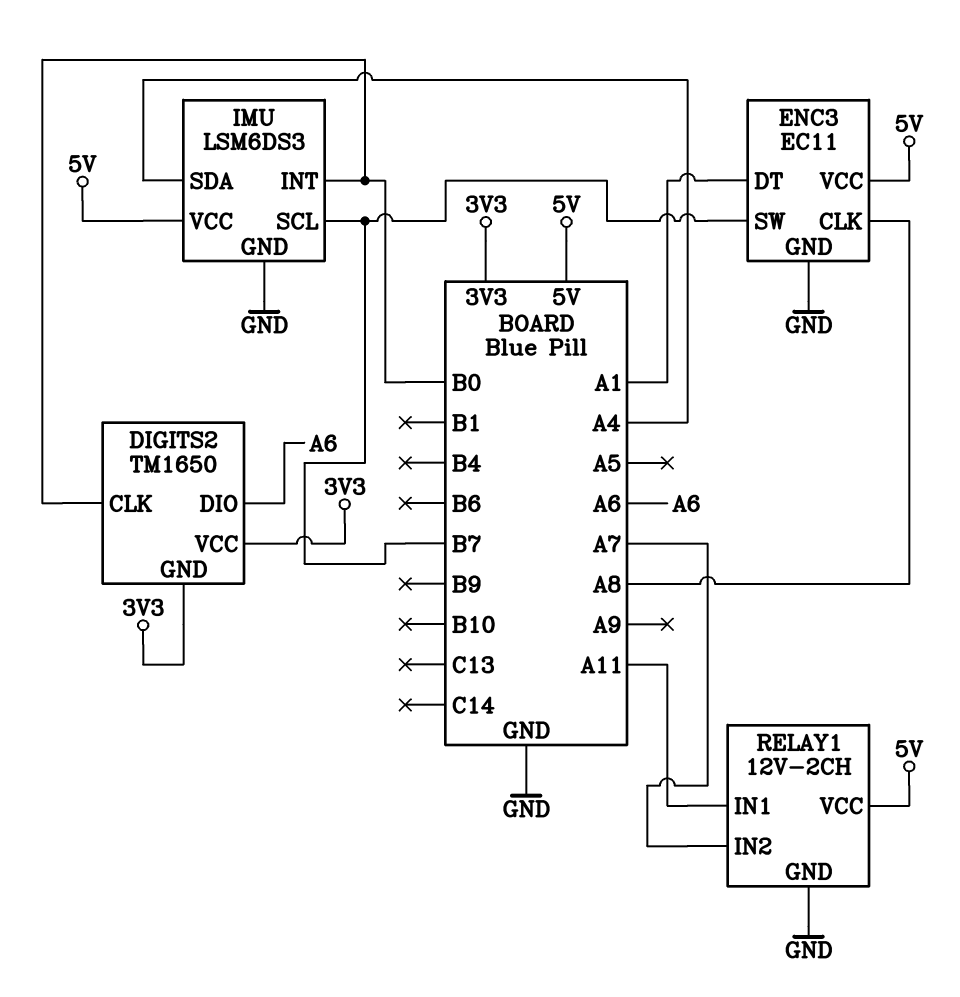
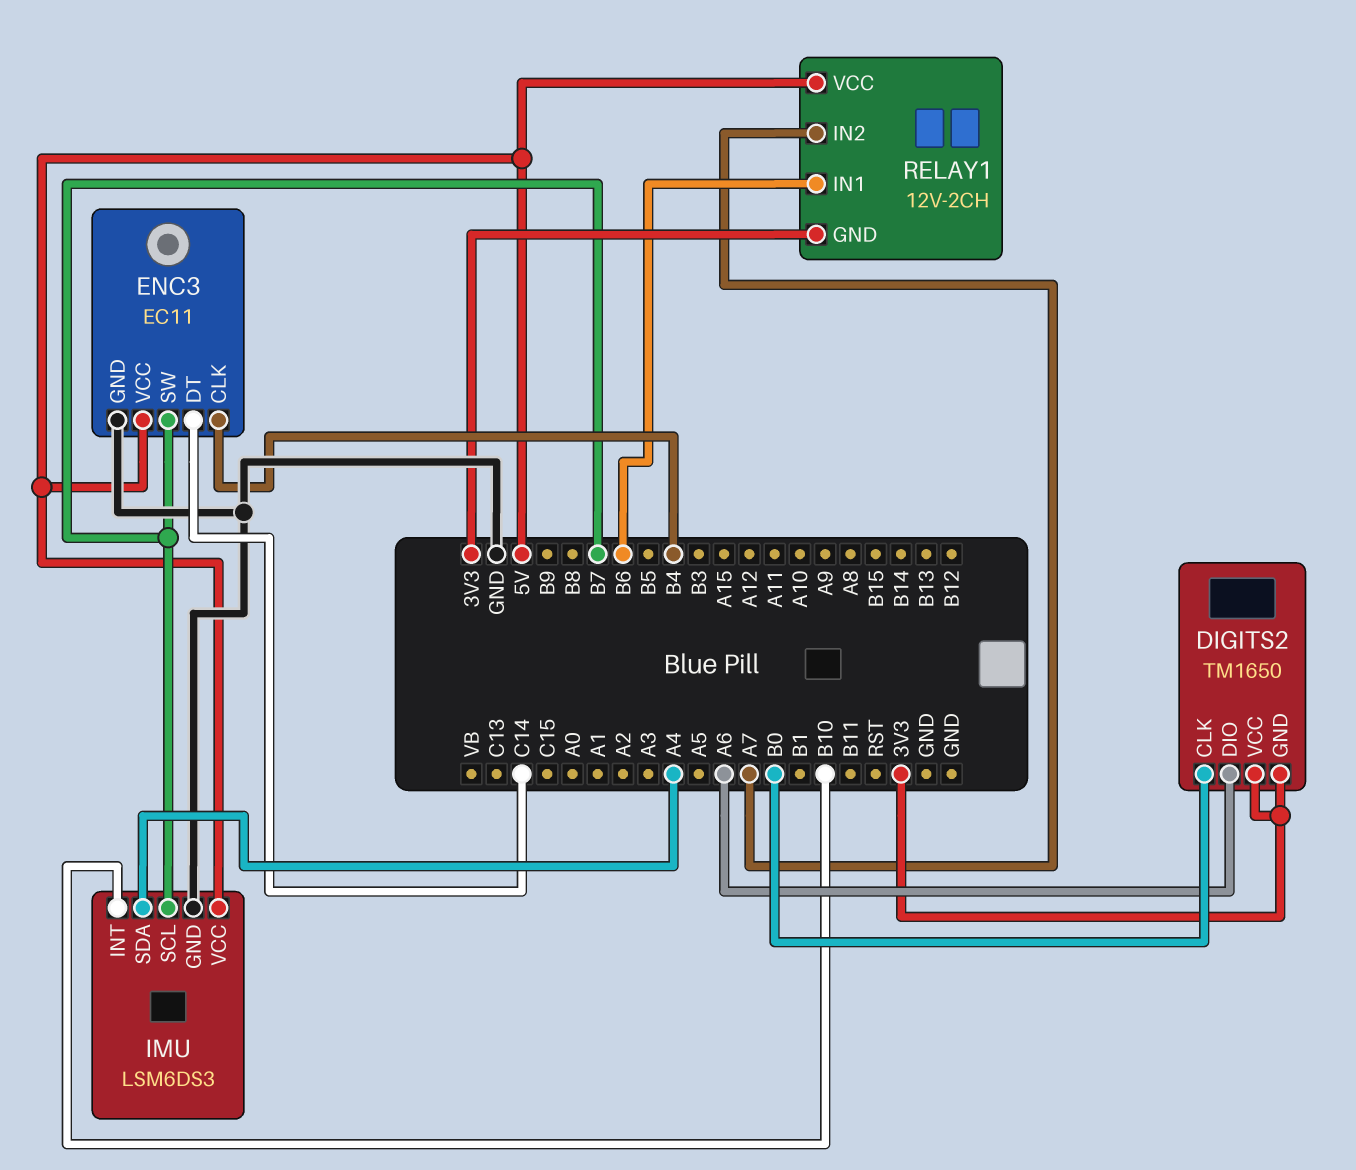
ENC3 pin CLK: A8 -> B4
ENC3 pin DT: A1 -> C14
IMU pin INT: B0 -> B10
RELAY1 pin GND: GND -> 3V3
RELAY1 pin IN1: A11 -> B6

